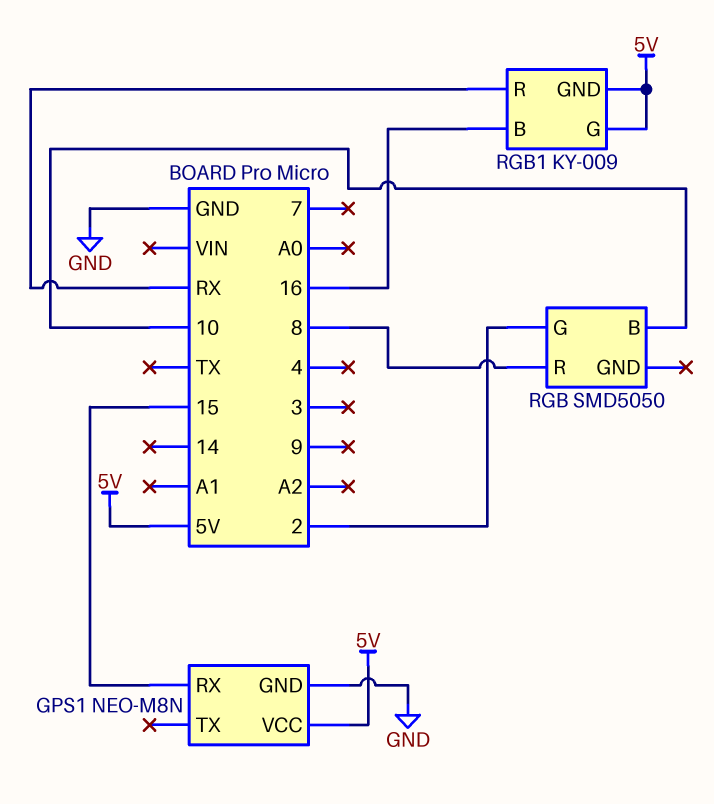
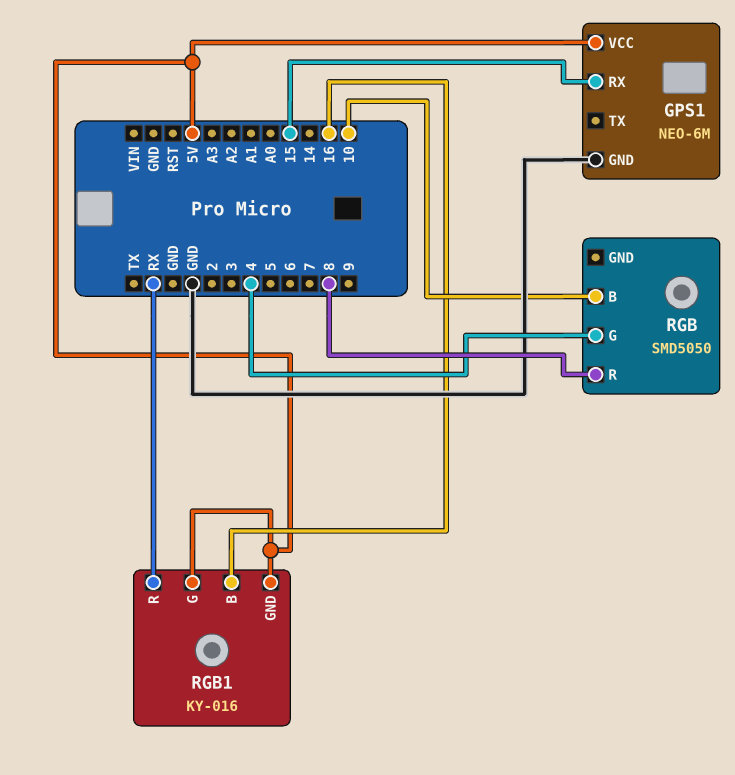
GPS1: NEO-M8N -> NEO-6M
RGB pin G: 2 -> 4
RGB1: KY-009 -> KY-016

